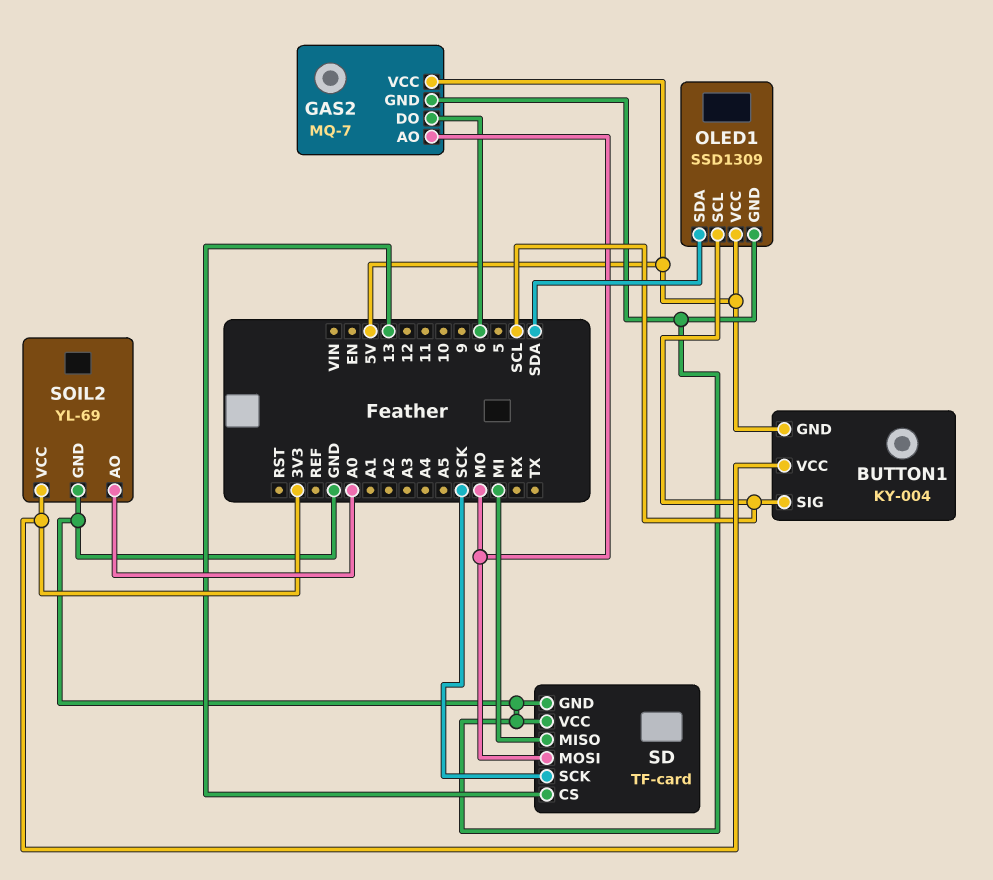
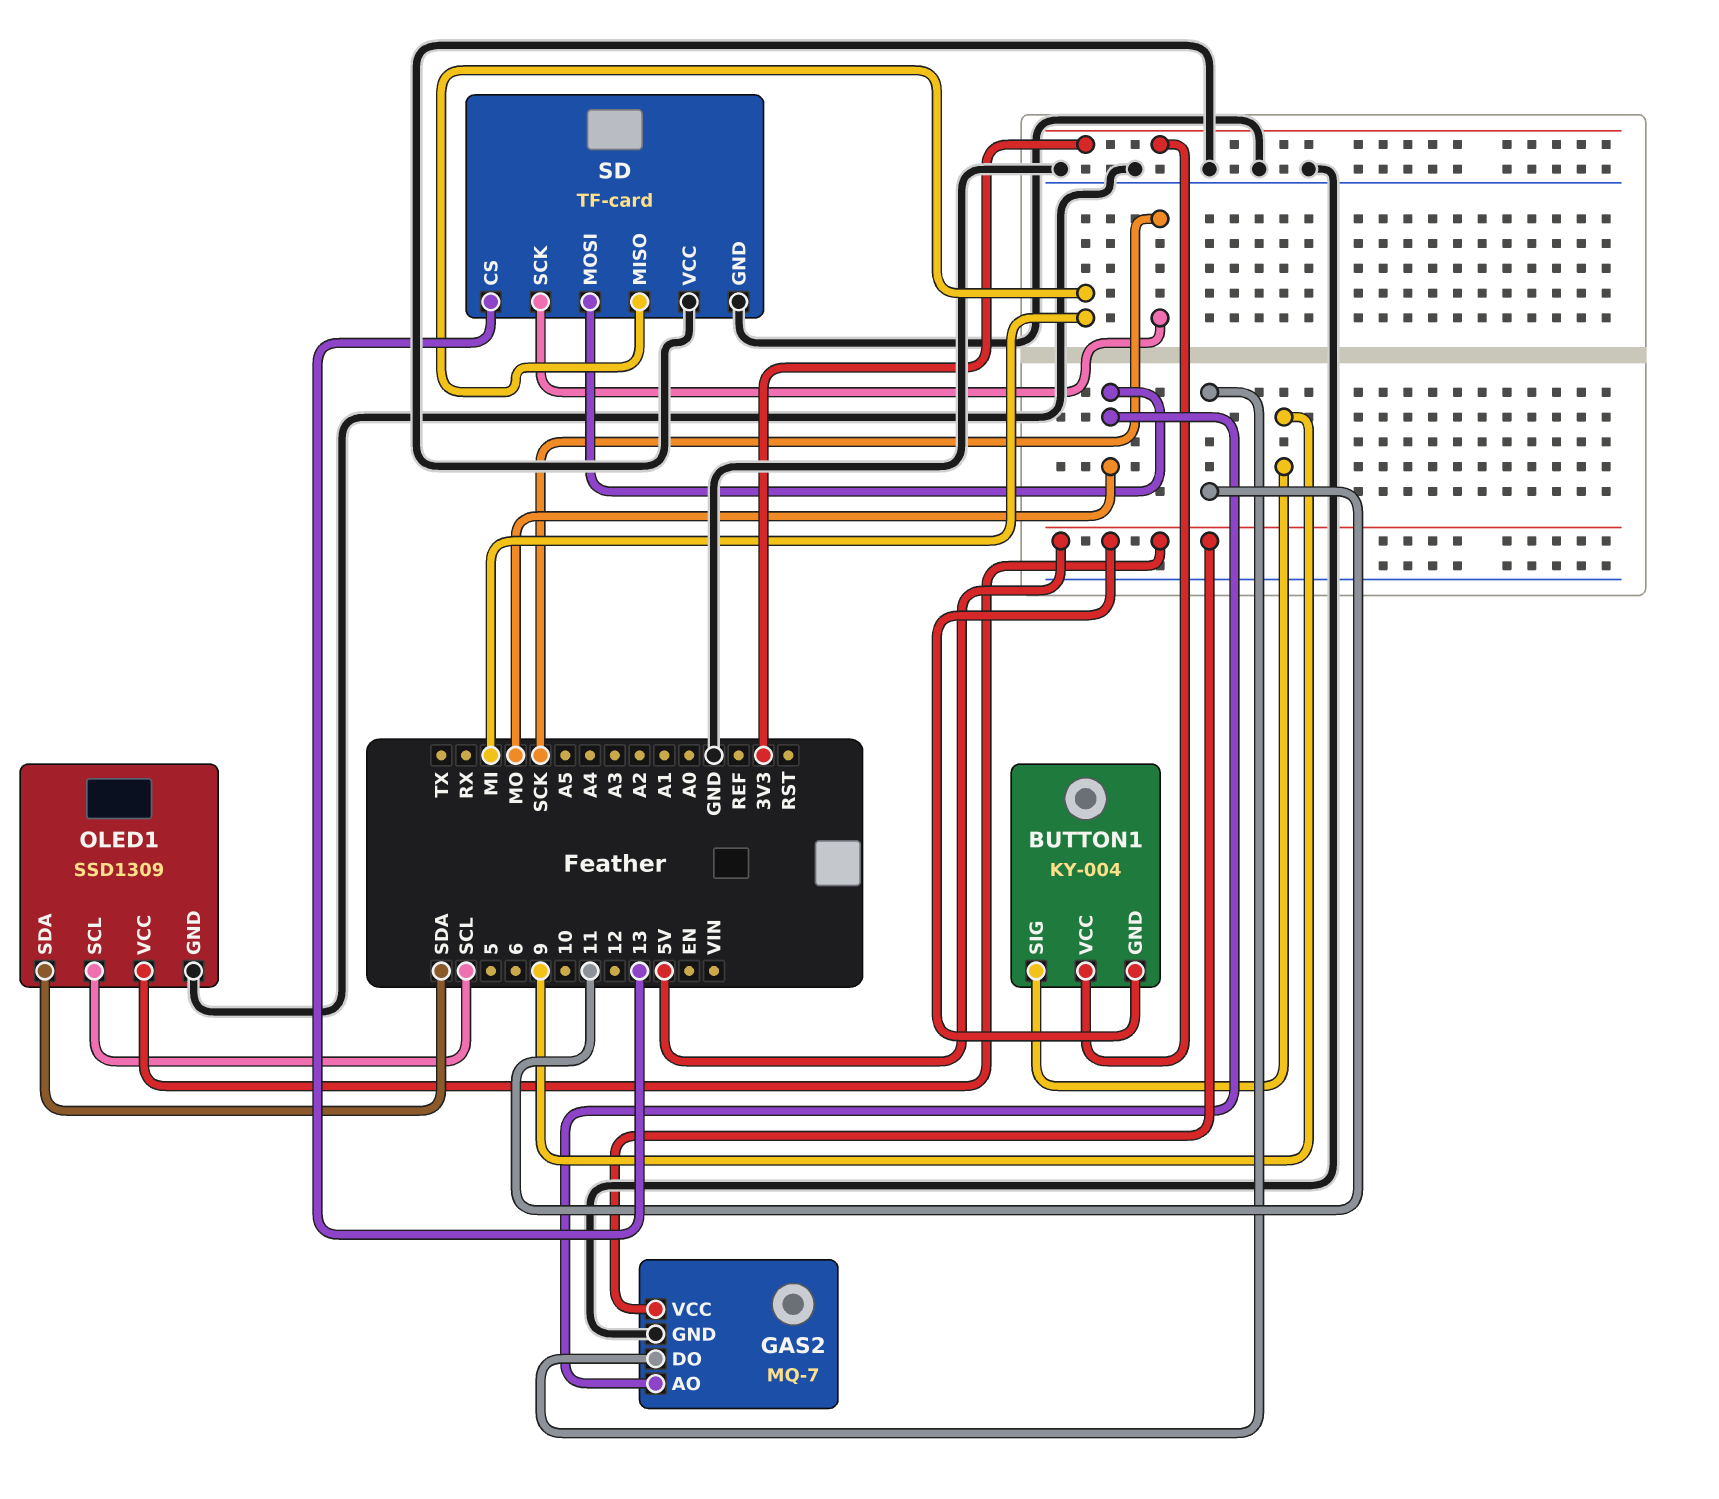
BUTTON1 pin SIG: SCL -> 9
GAS2 pin DO: 6 -> 11
SOIL2: YL-69 -> none
SOIL2 pin AO: A0 -> none
SOIL2 pin GND: GND -> none
SOIL2 pin VCC: 3V3 -> none

